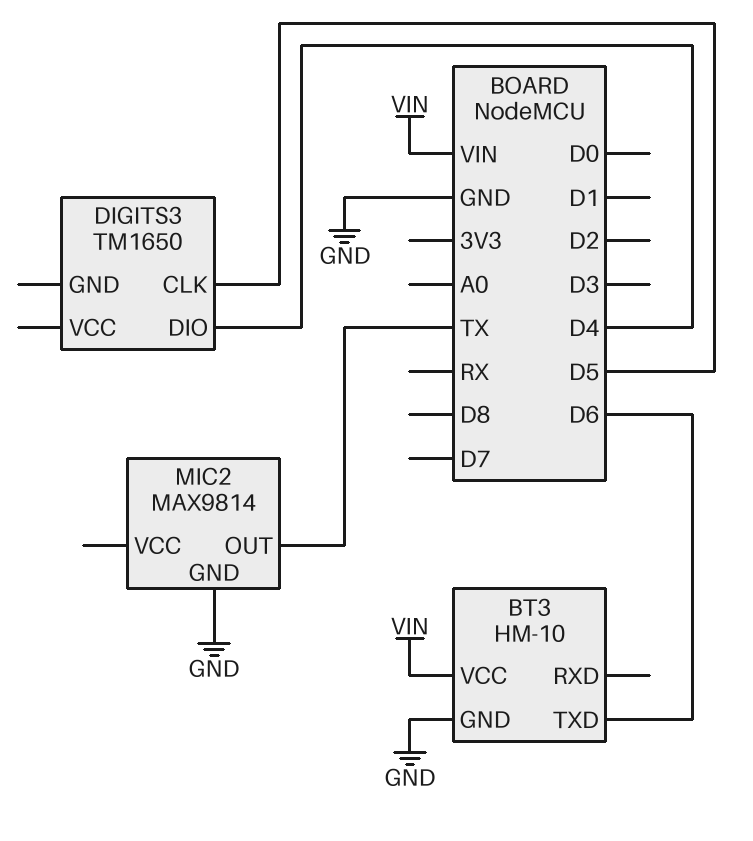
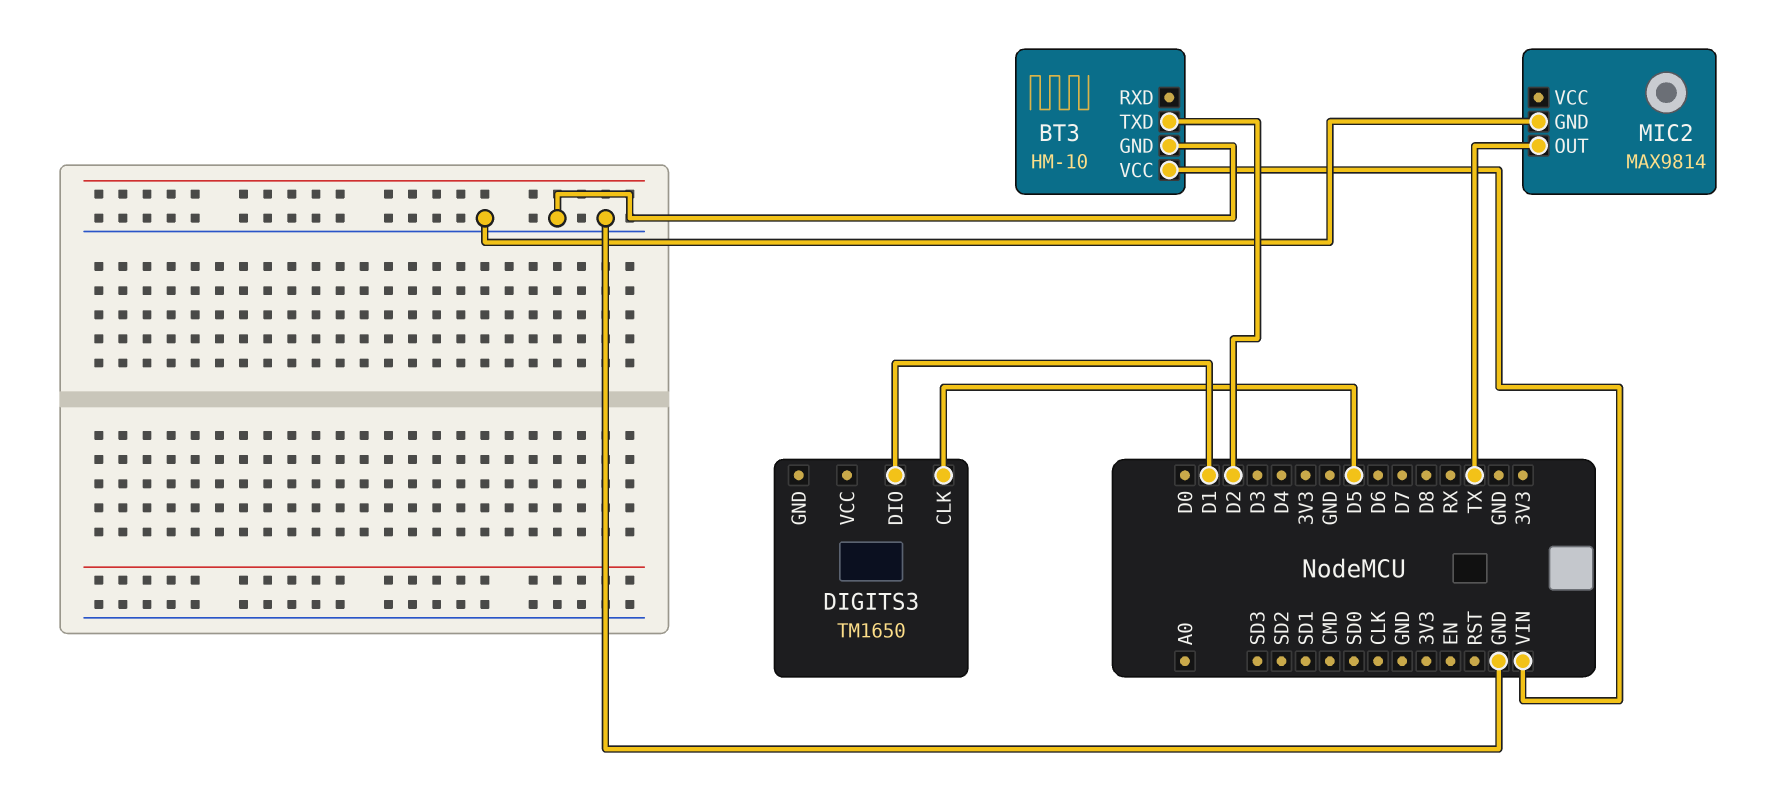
BT3 pin TXD: D6 -> D2
DIGITS3 pin DIO: D4 -> D1

